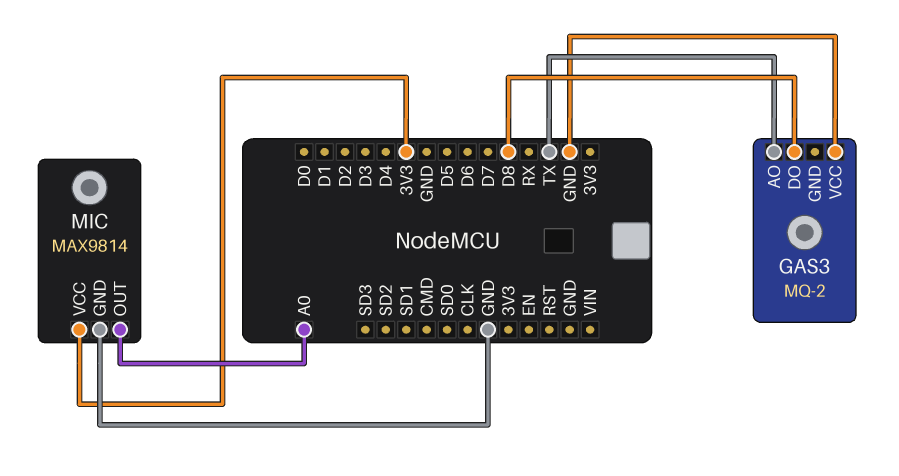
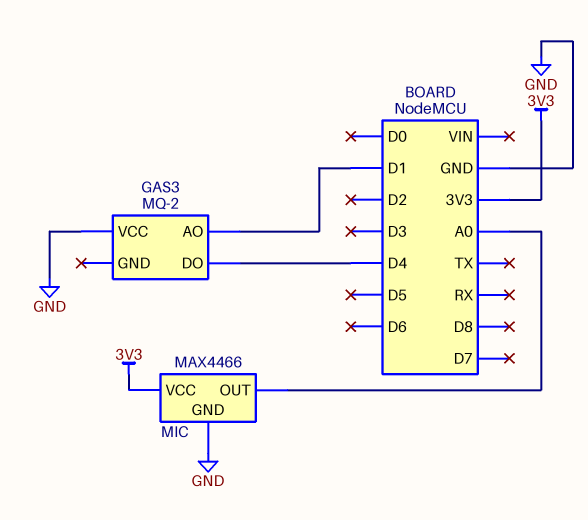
GAS3 pin AO: TX -> D1
GAS3 pin DO: D8 -> D4
MIC: MAX9814 -> MAX4466

